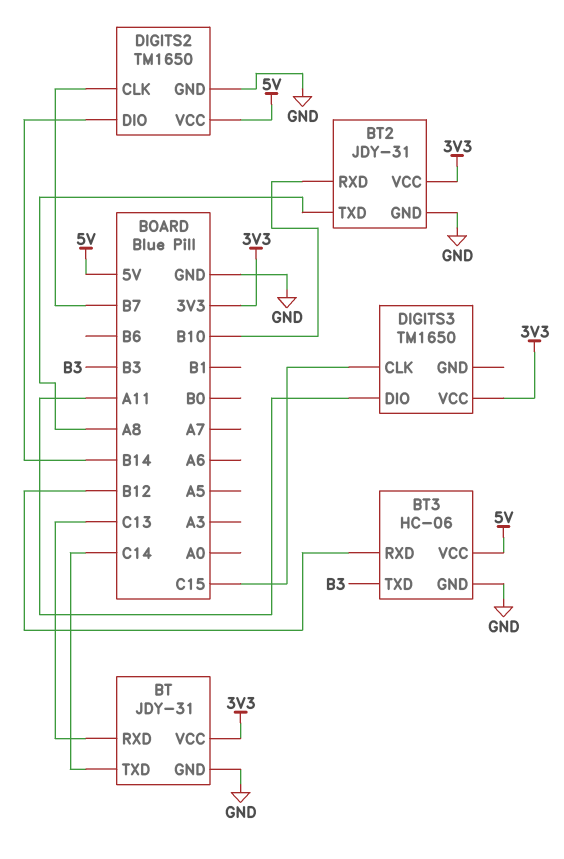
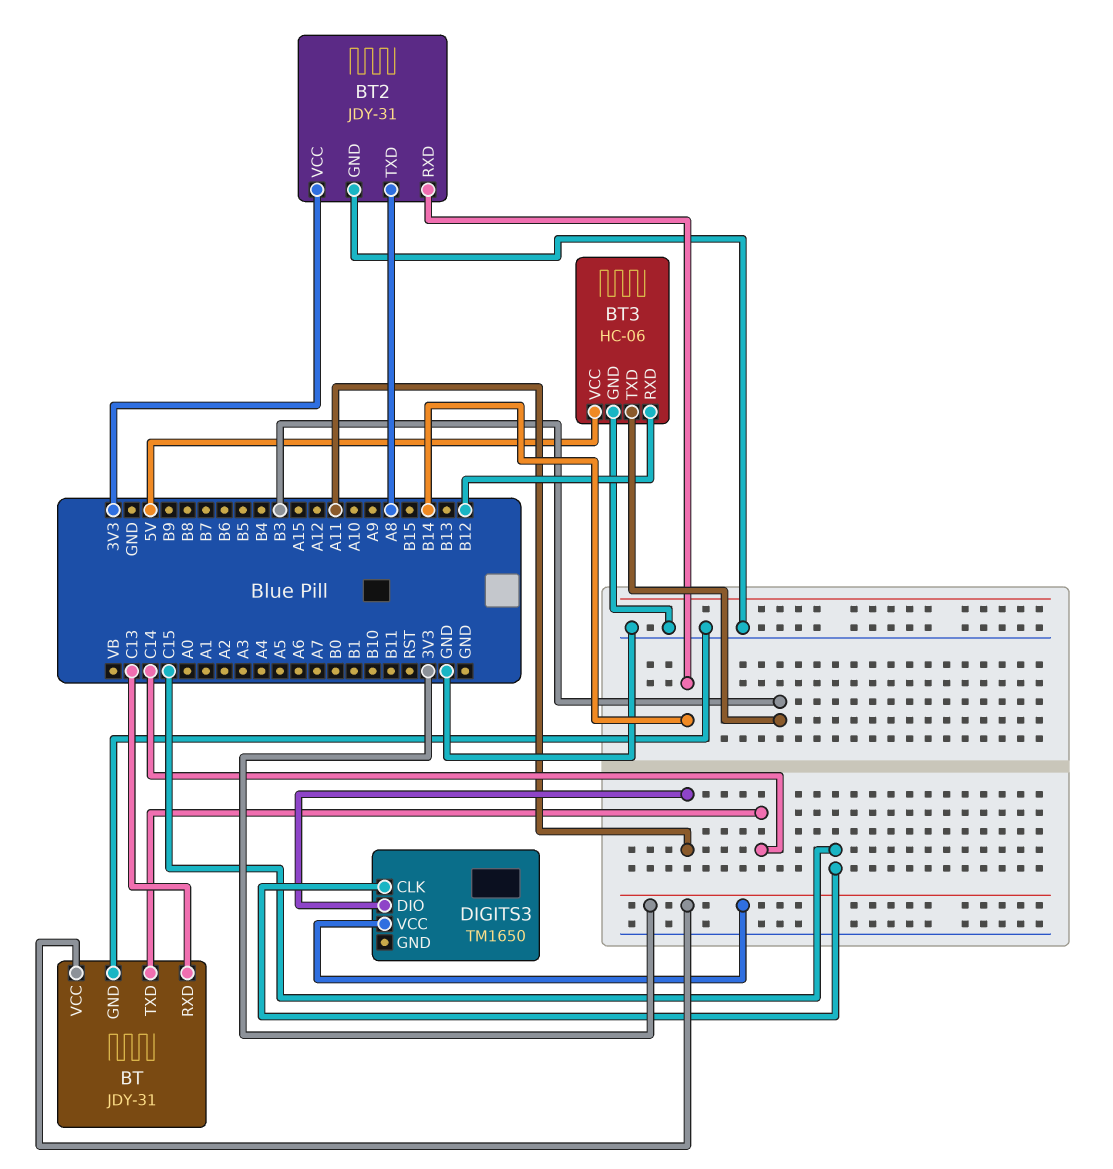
BT2 pin RXD: B10 -> B14
DIGITS2: TM1650 -> none
DIGITS2 pin CLK: B7 -> none
DIGITS2 pin DIO: B14 -> none
DIGITS2 pin GND: GND -> none
DIGITS2 pin VCC: 5V -> none

